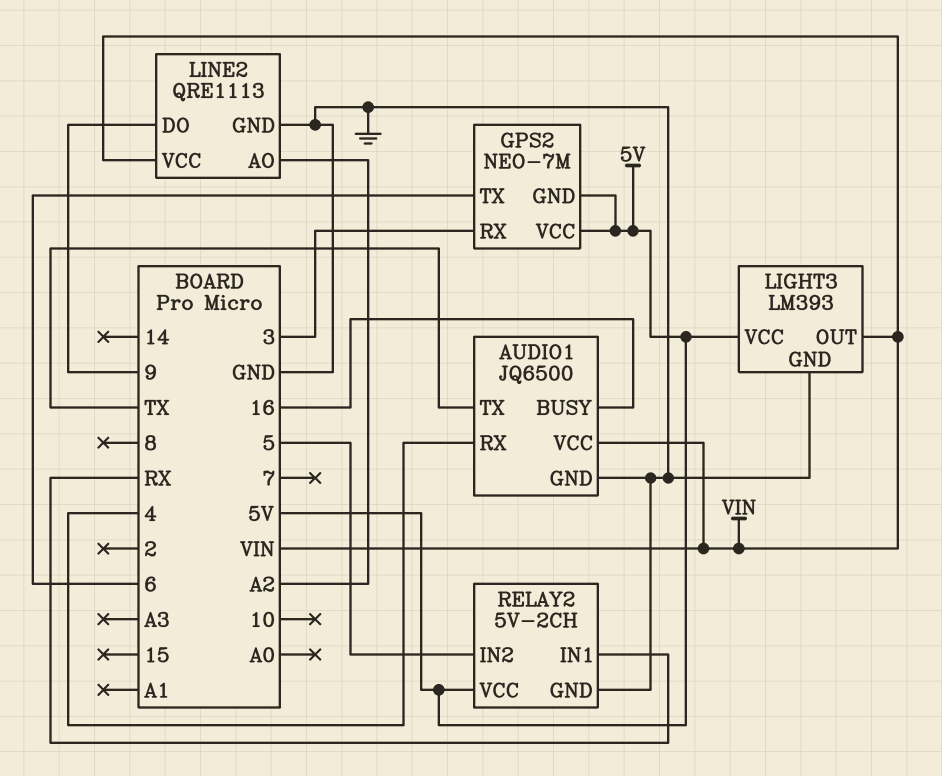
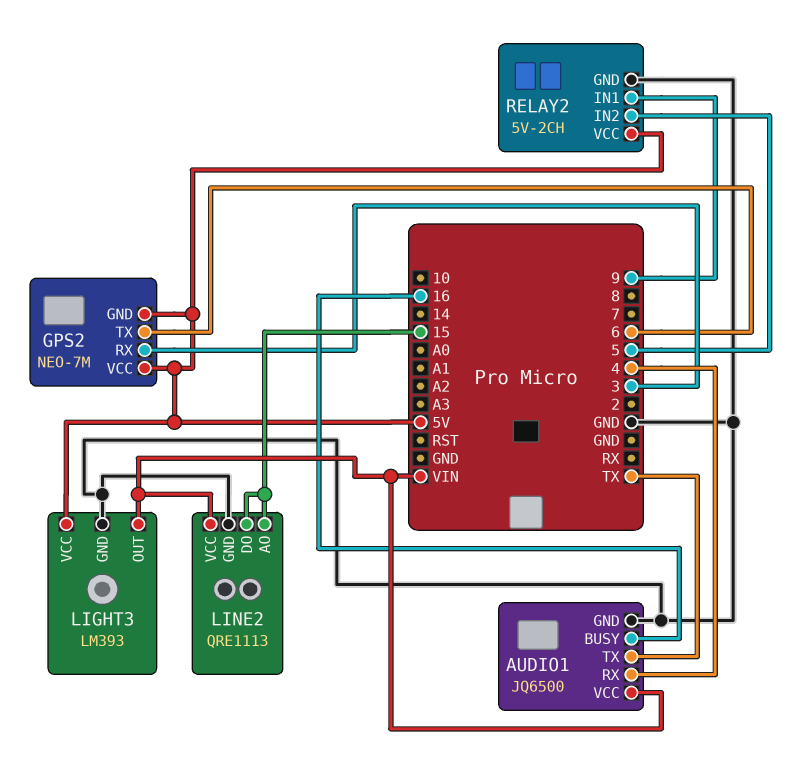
LINE2 pin AO: A2 -> 15
LINE2 pin DO: 9 -> 15
RELAY2 pin IN1: RX -> 9

